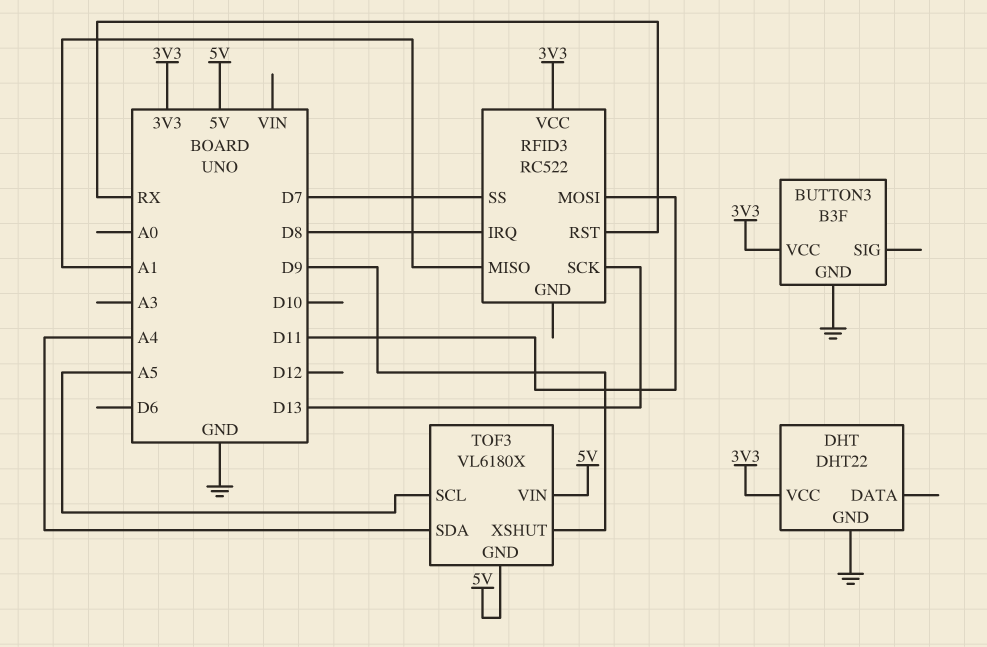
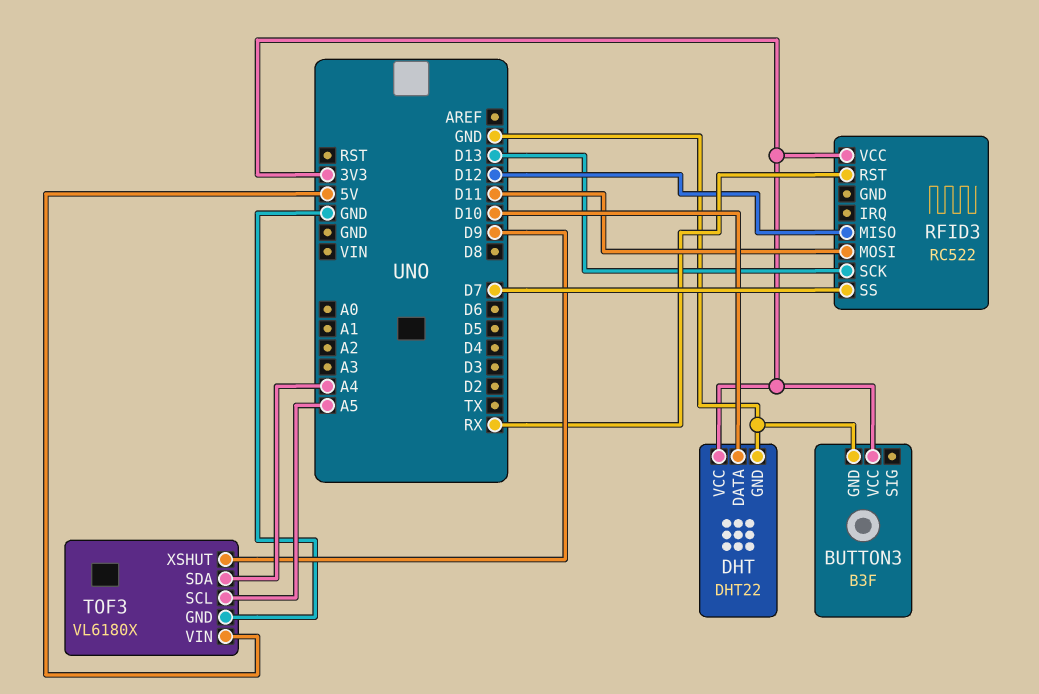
DHT pin DATA: none -> D10
RFID3 pin IRQ: D8 -> none
RFID3 pin MISO: A1 -> D12
TOF3 pin GND: 5V -> GND

